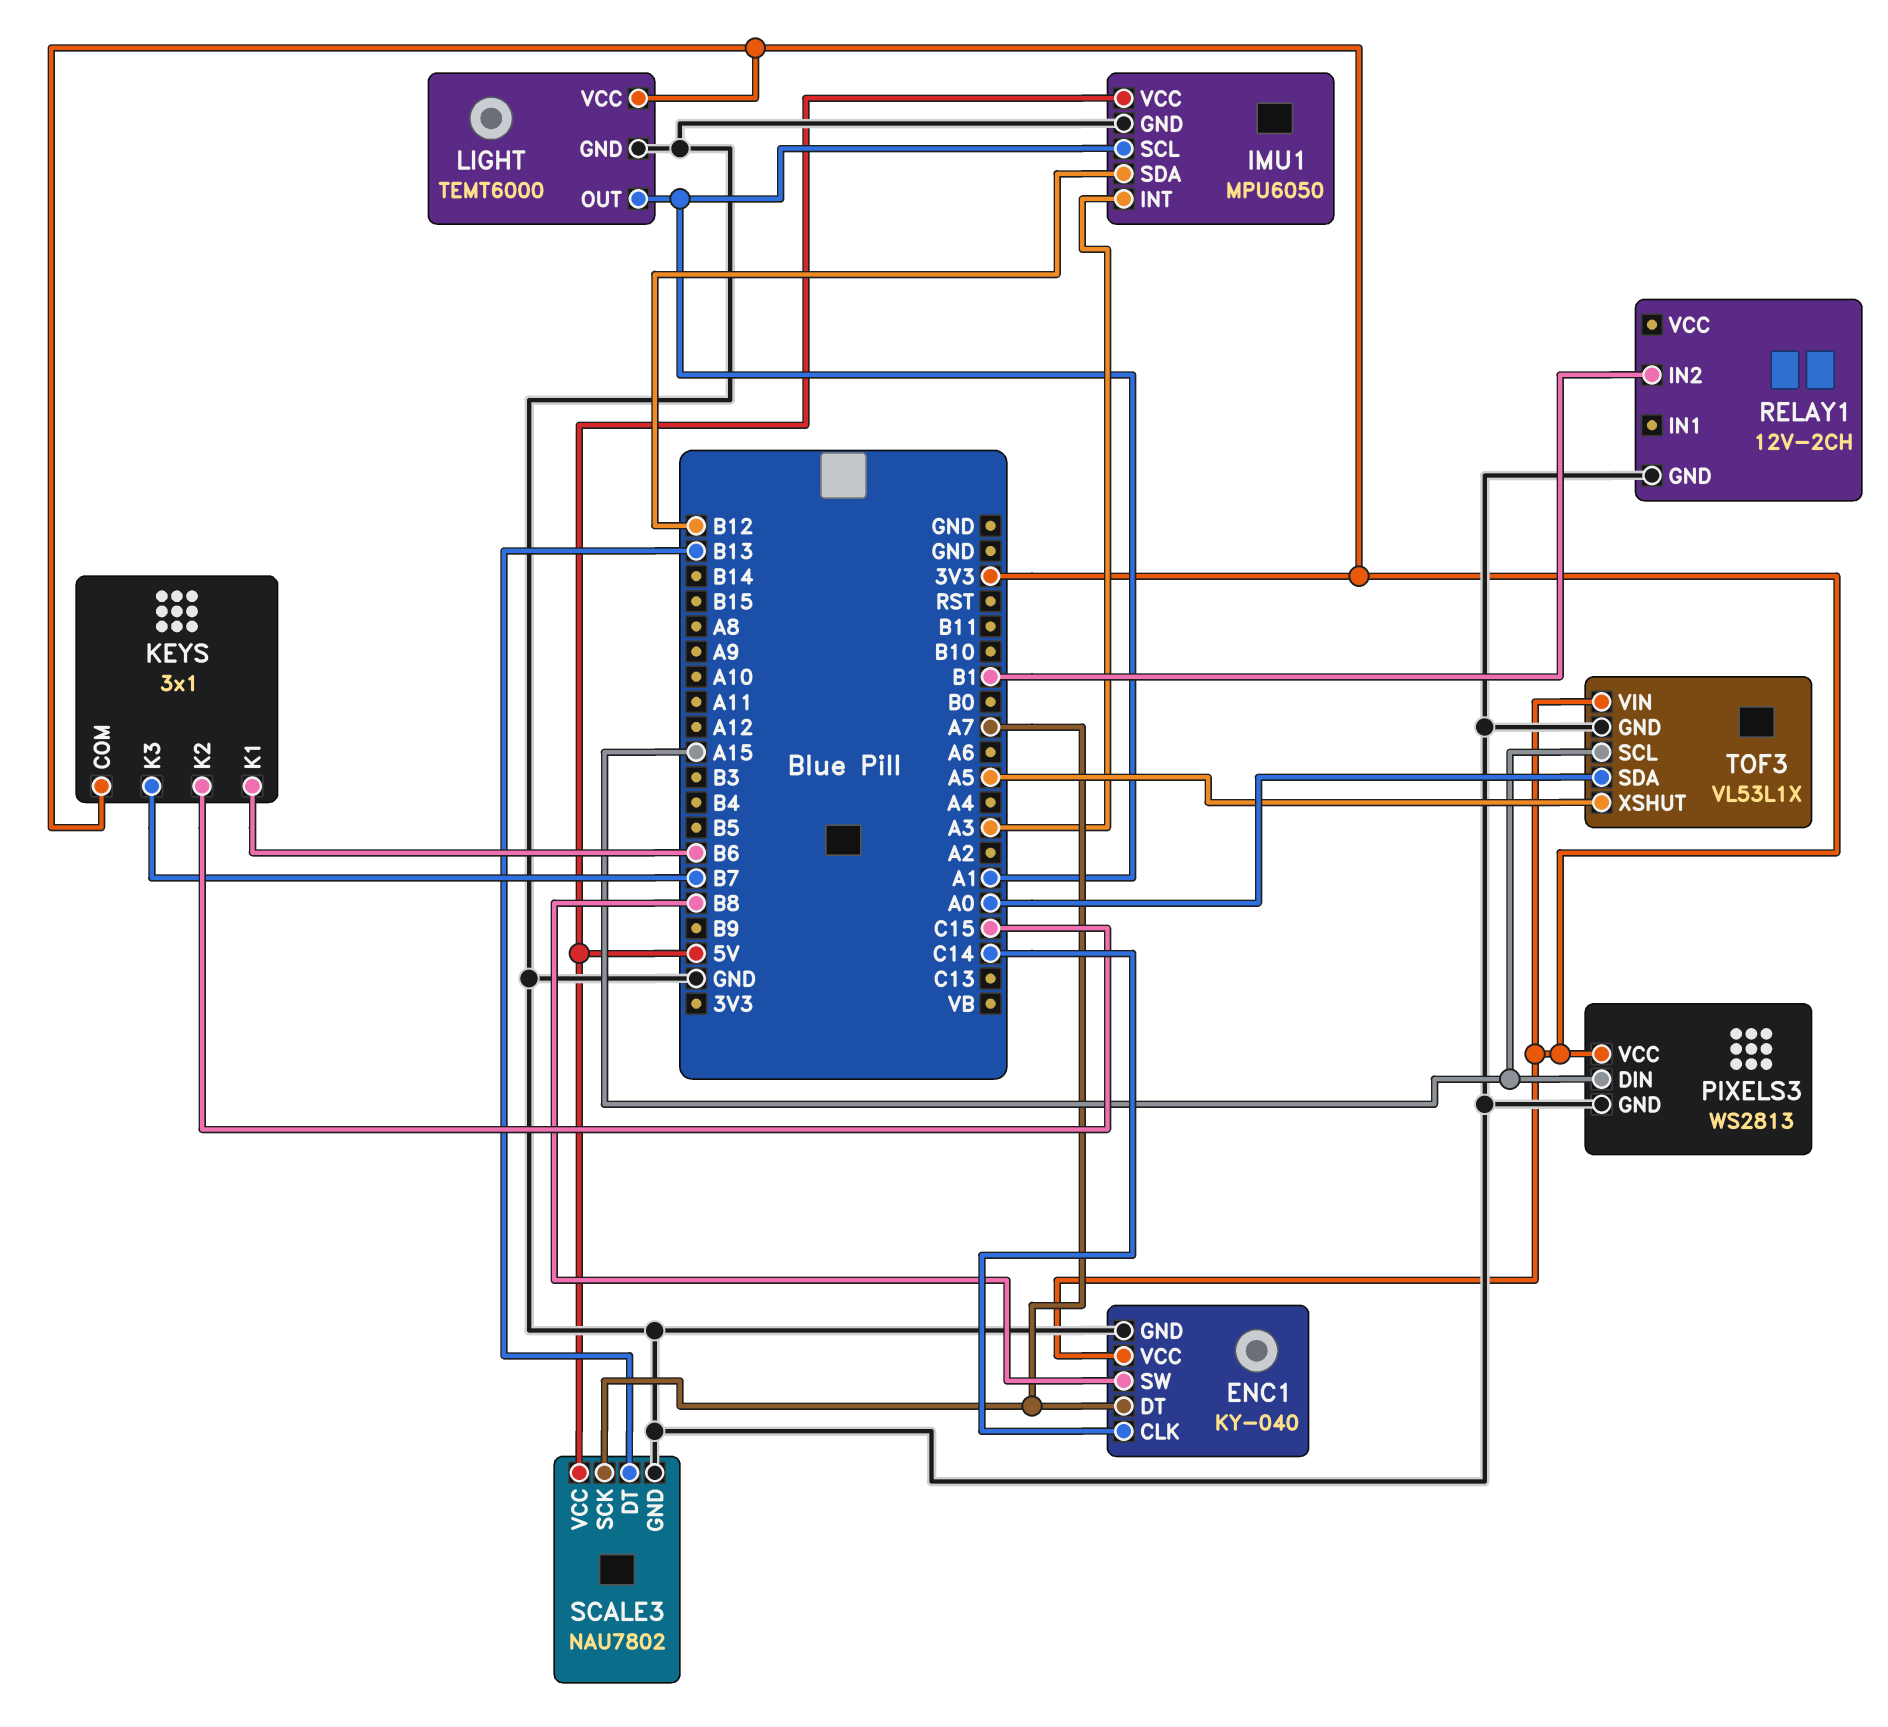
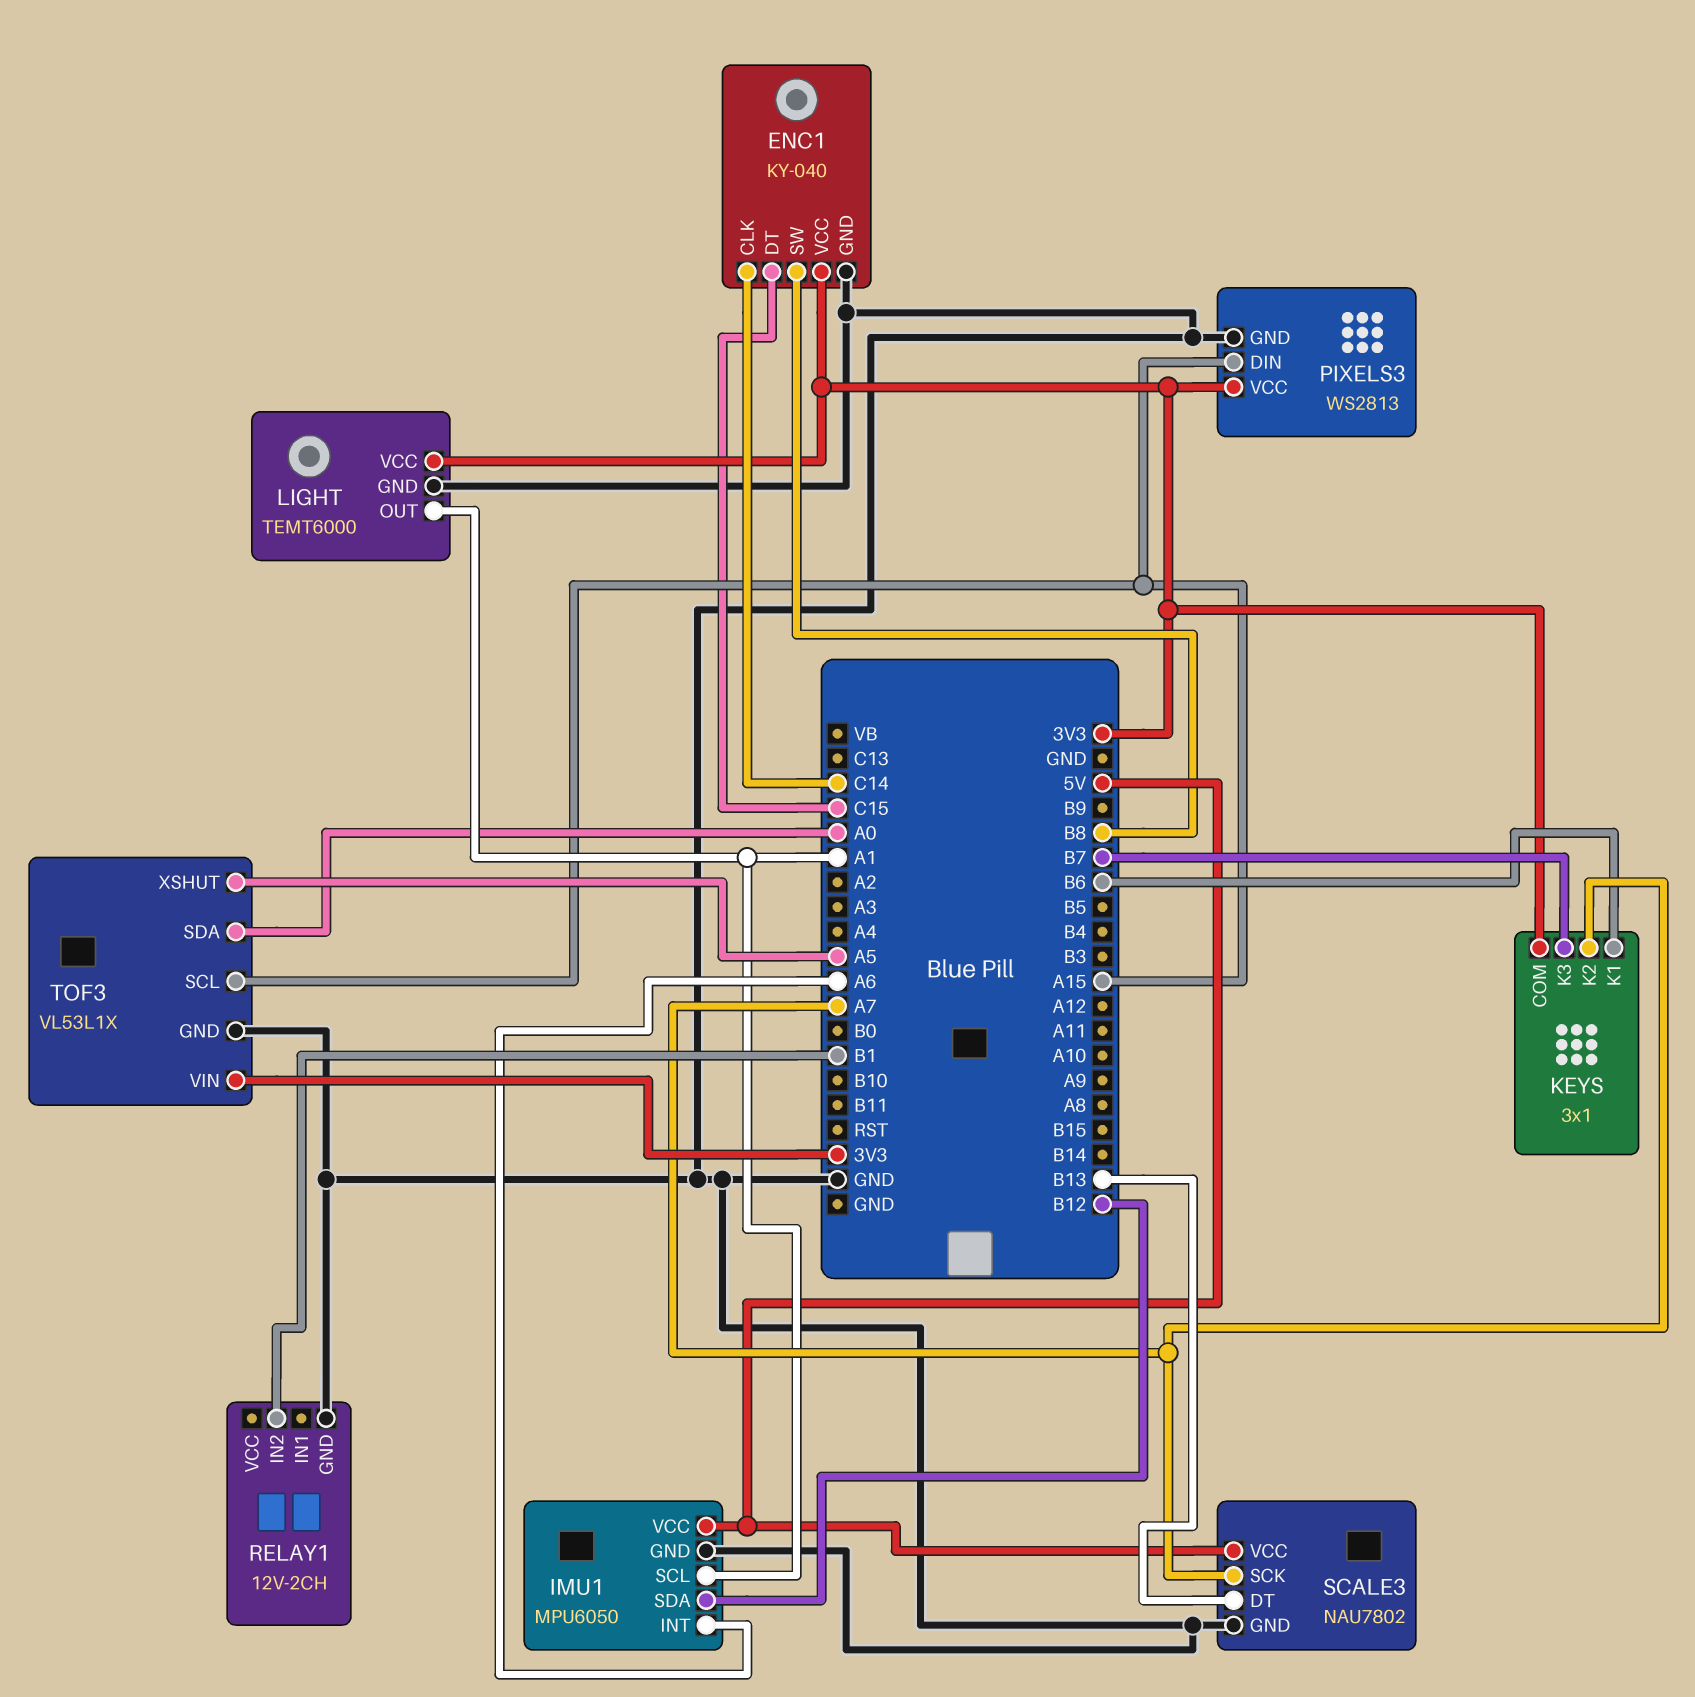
ENC1 pin DT: A7 -> C15
IMU1 pin INT: A3 -> A6
KEYS pin K2: C15 -> A7

